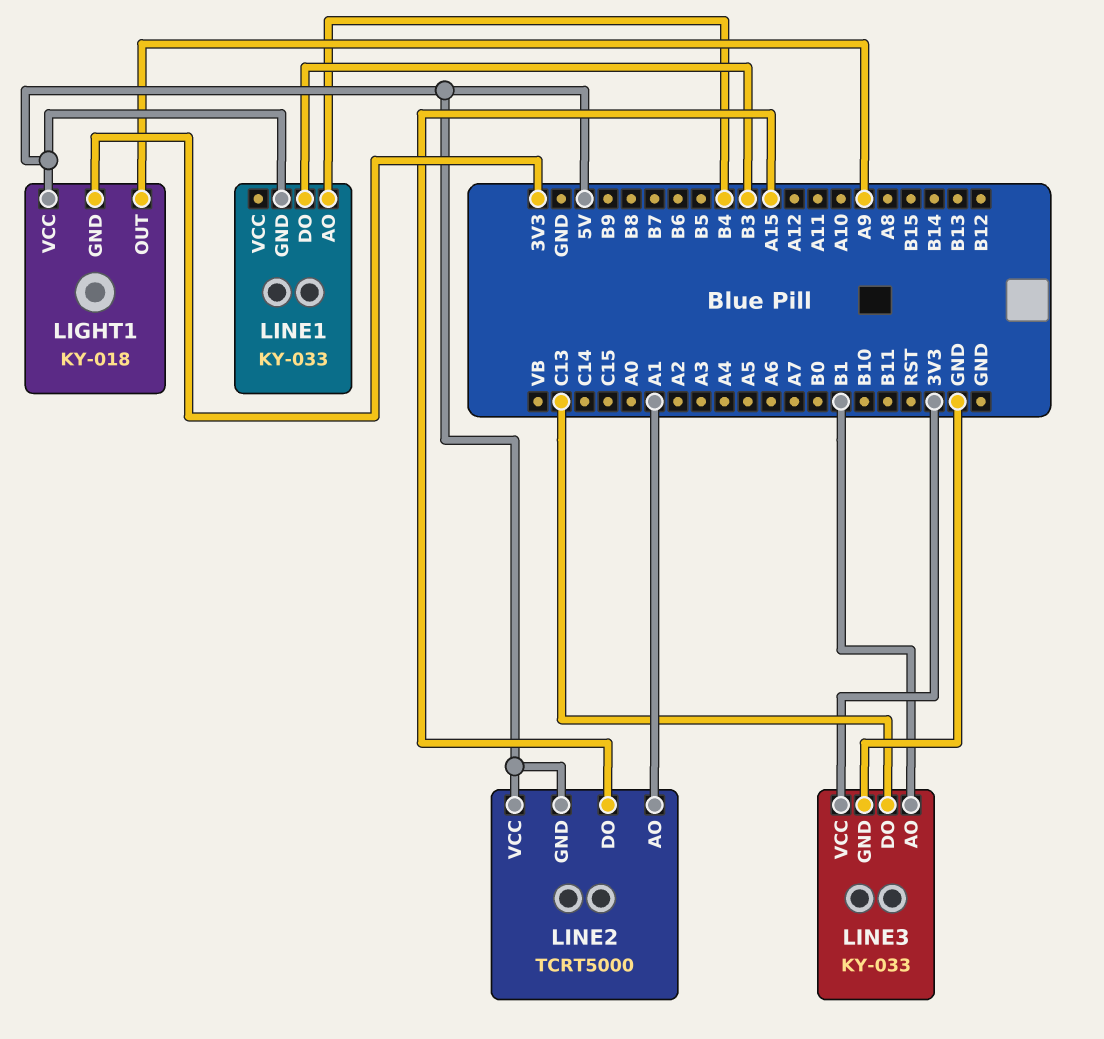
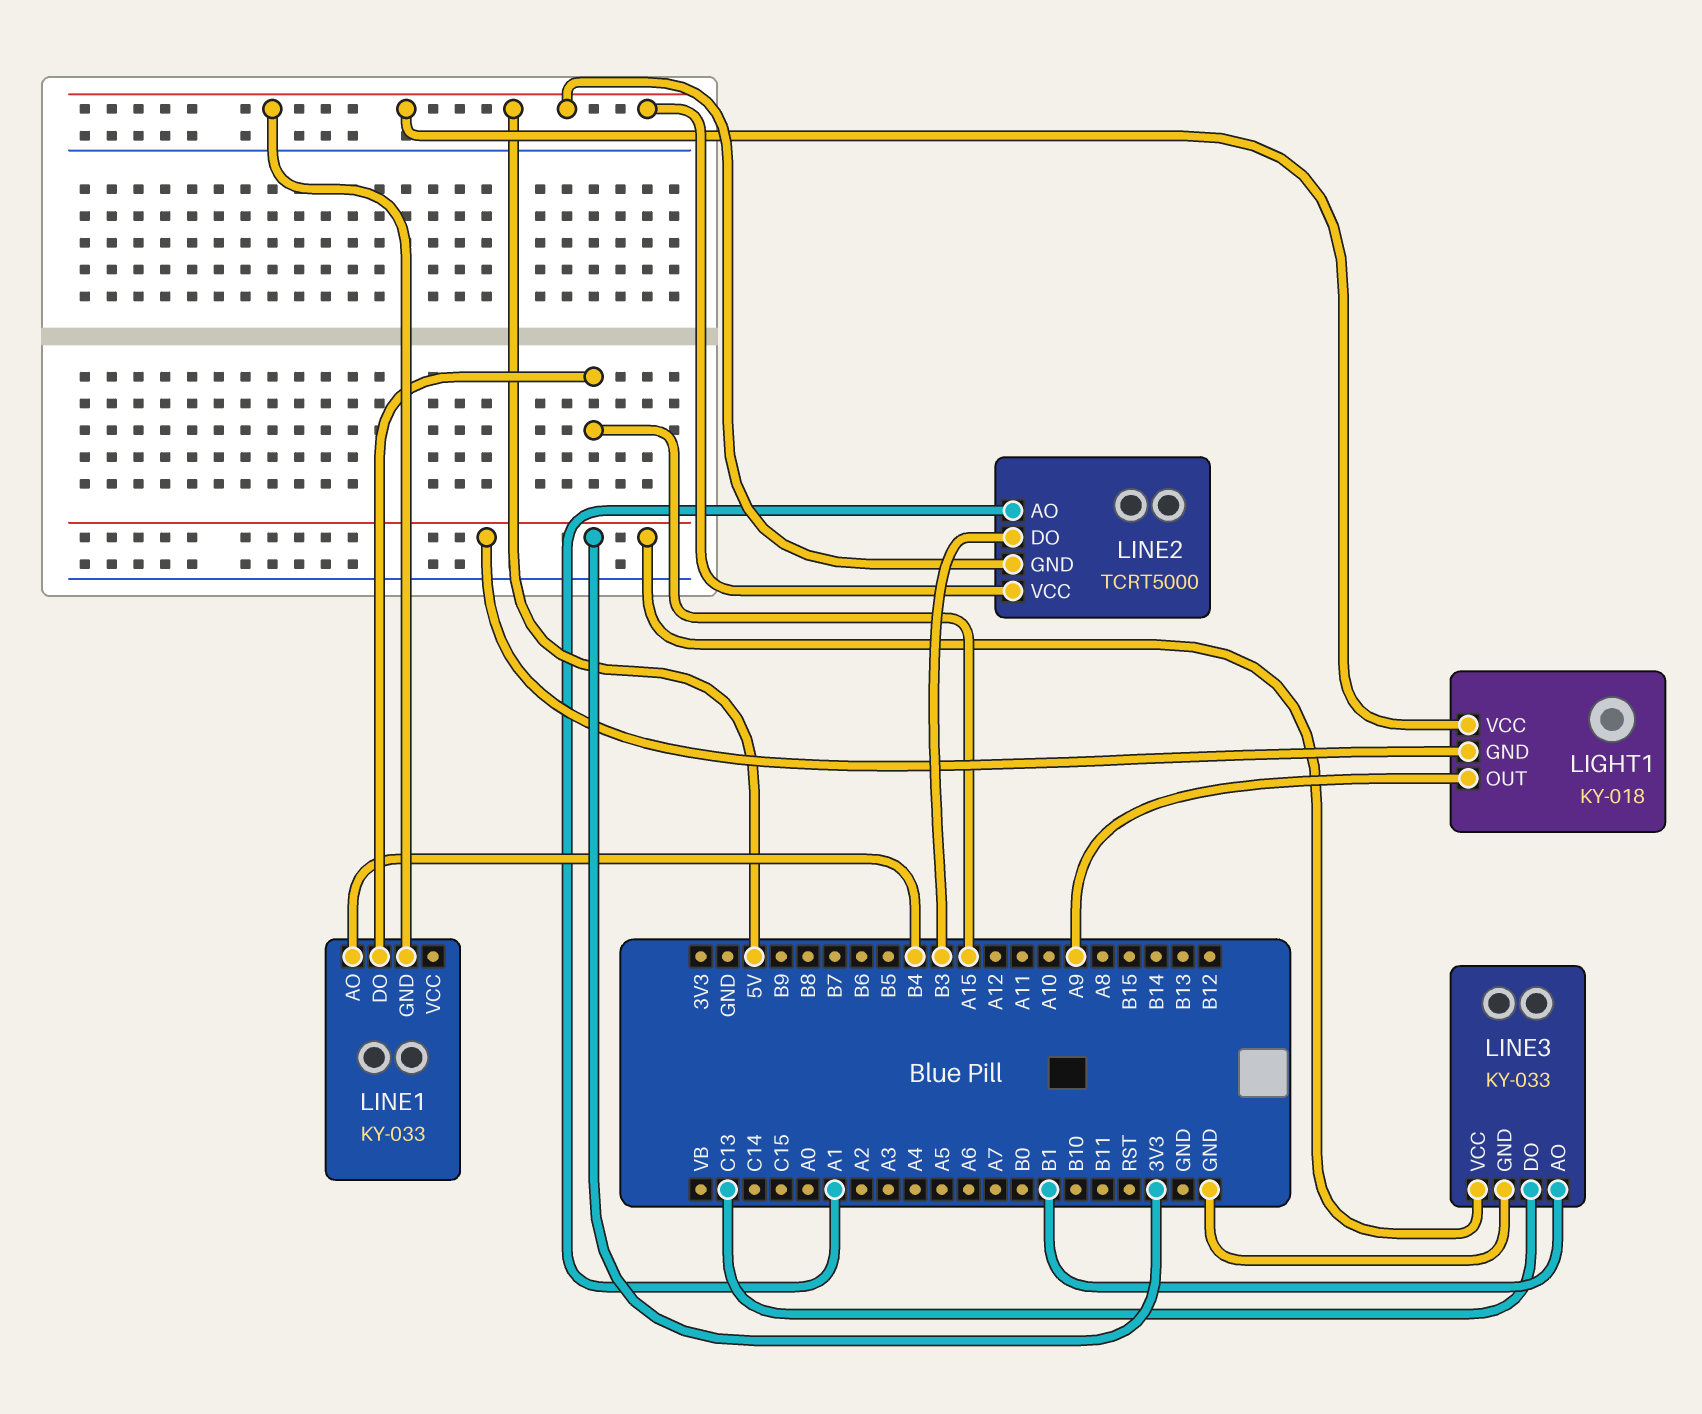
LINE1 pin DO: B3 -> A15
LINE2 pin DO: A15 -> B3

